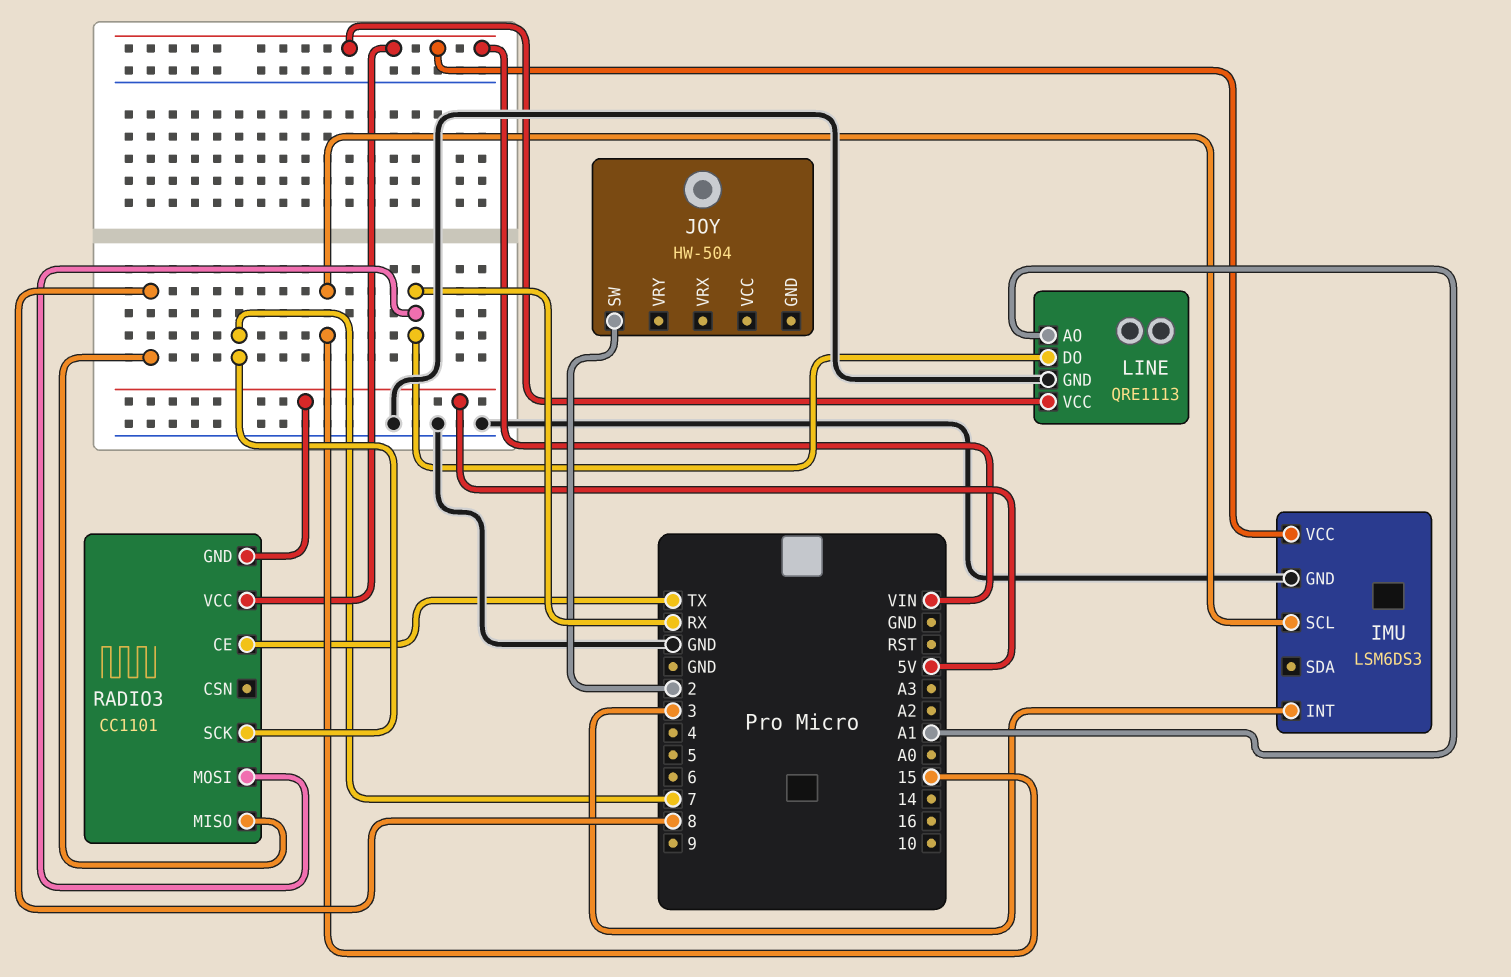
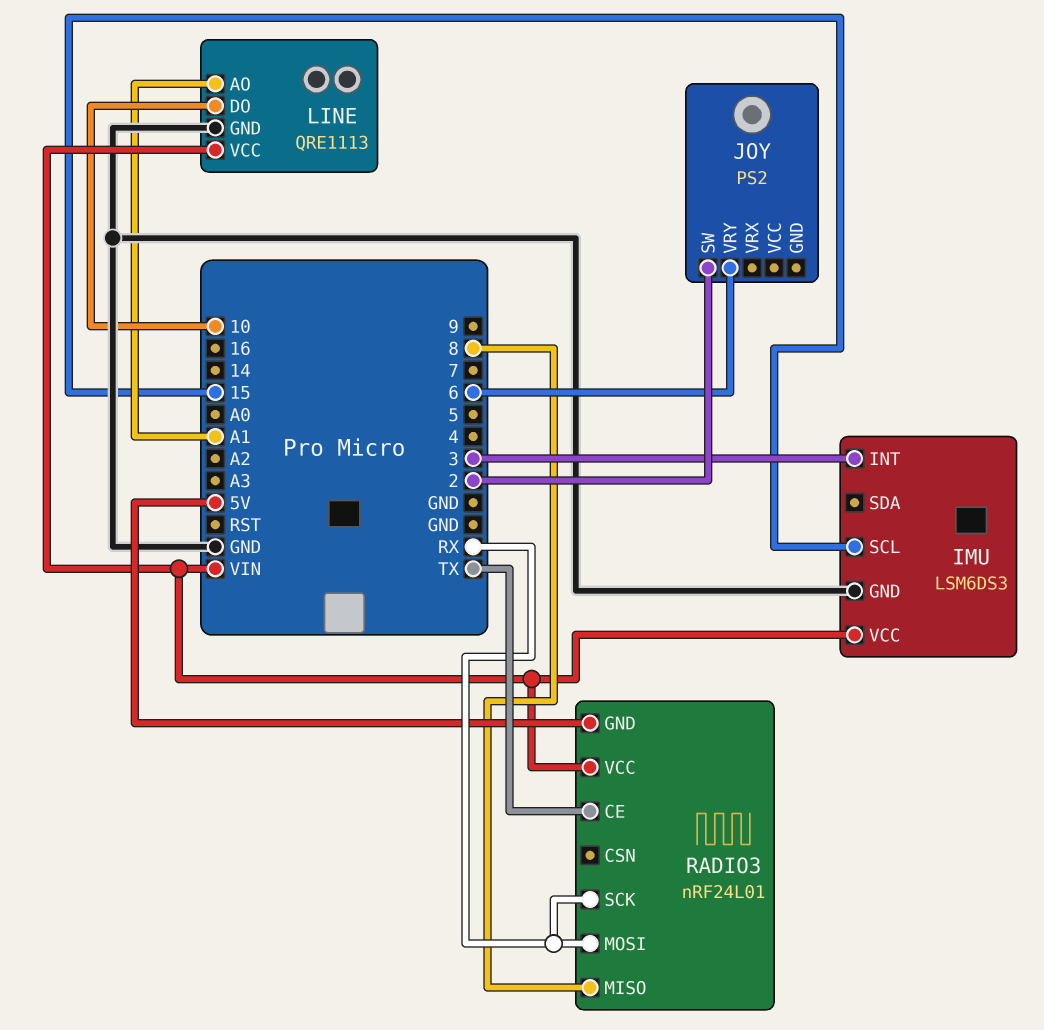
JOY: HW-504 -> PS2
JOY pin VRY: none -> 6
LINE pin DO: RX -> 10
RADIO3: CC1101 -> nRF24L01
RADIO3 pin SCK: 7 -> RX

